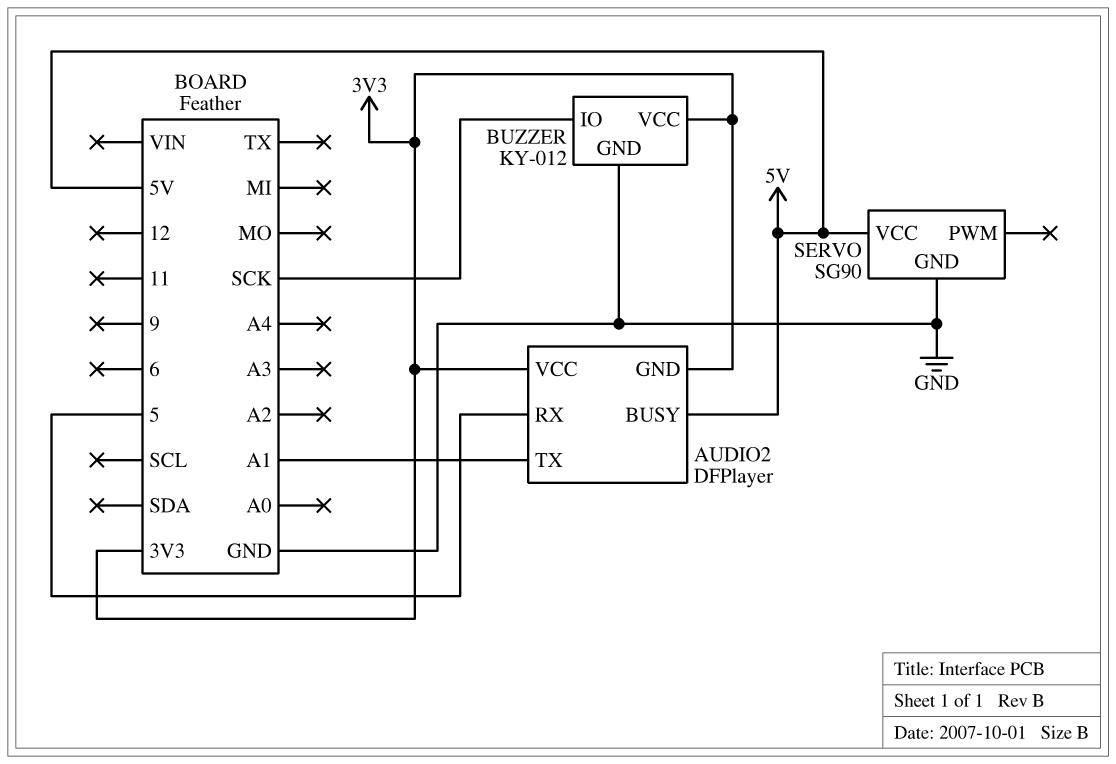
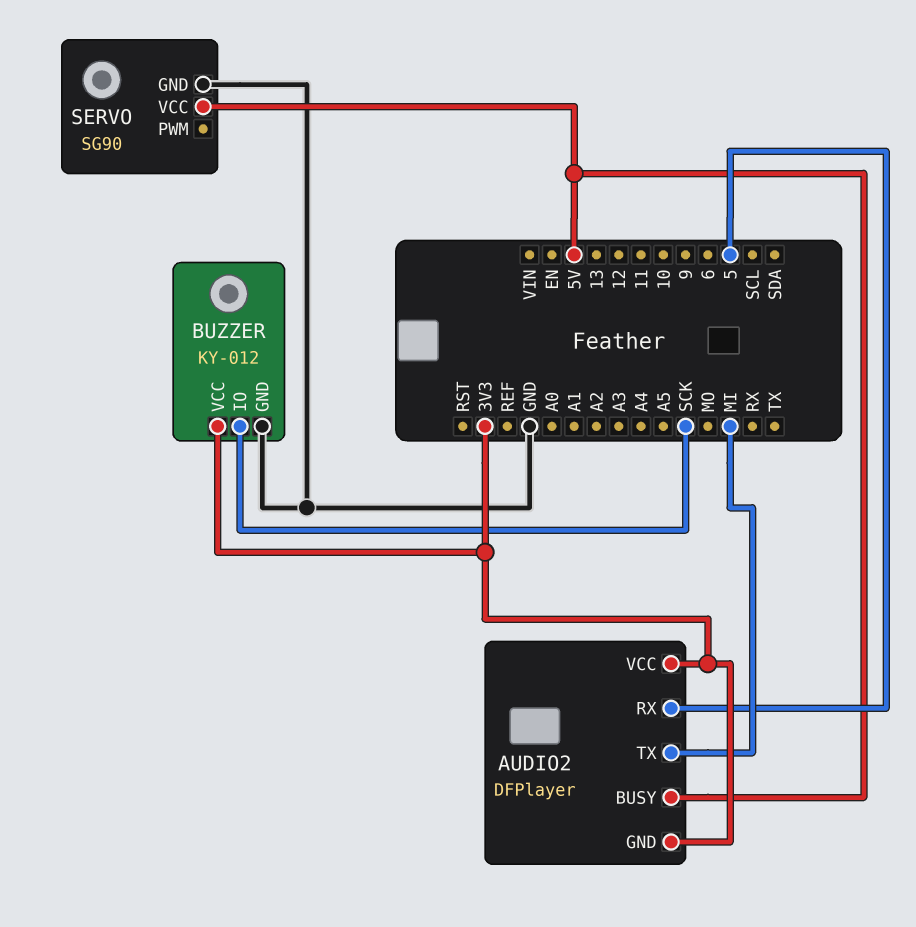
AUDIO2 pin TX: A1 -> MI

